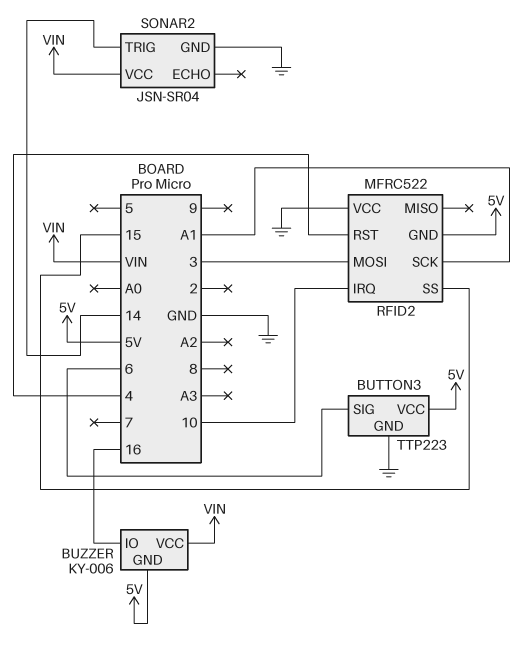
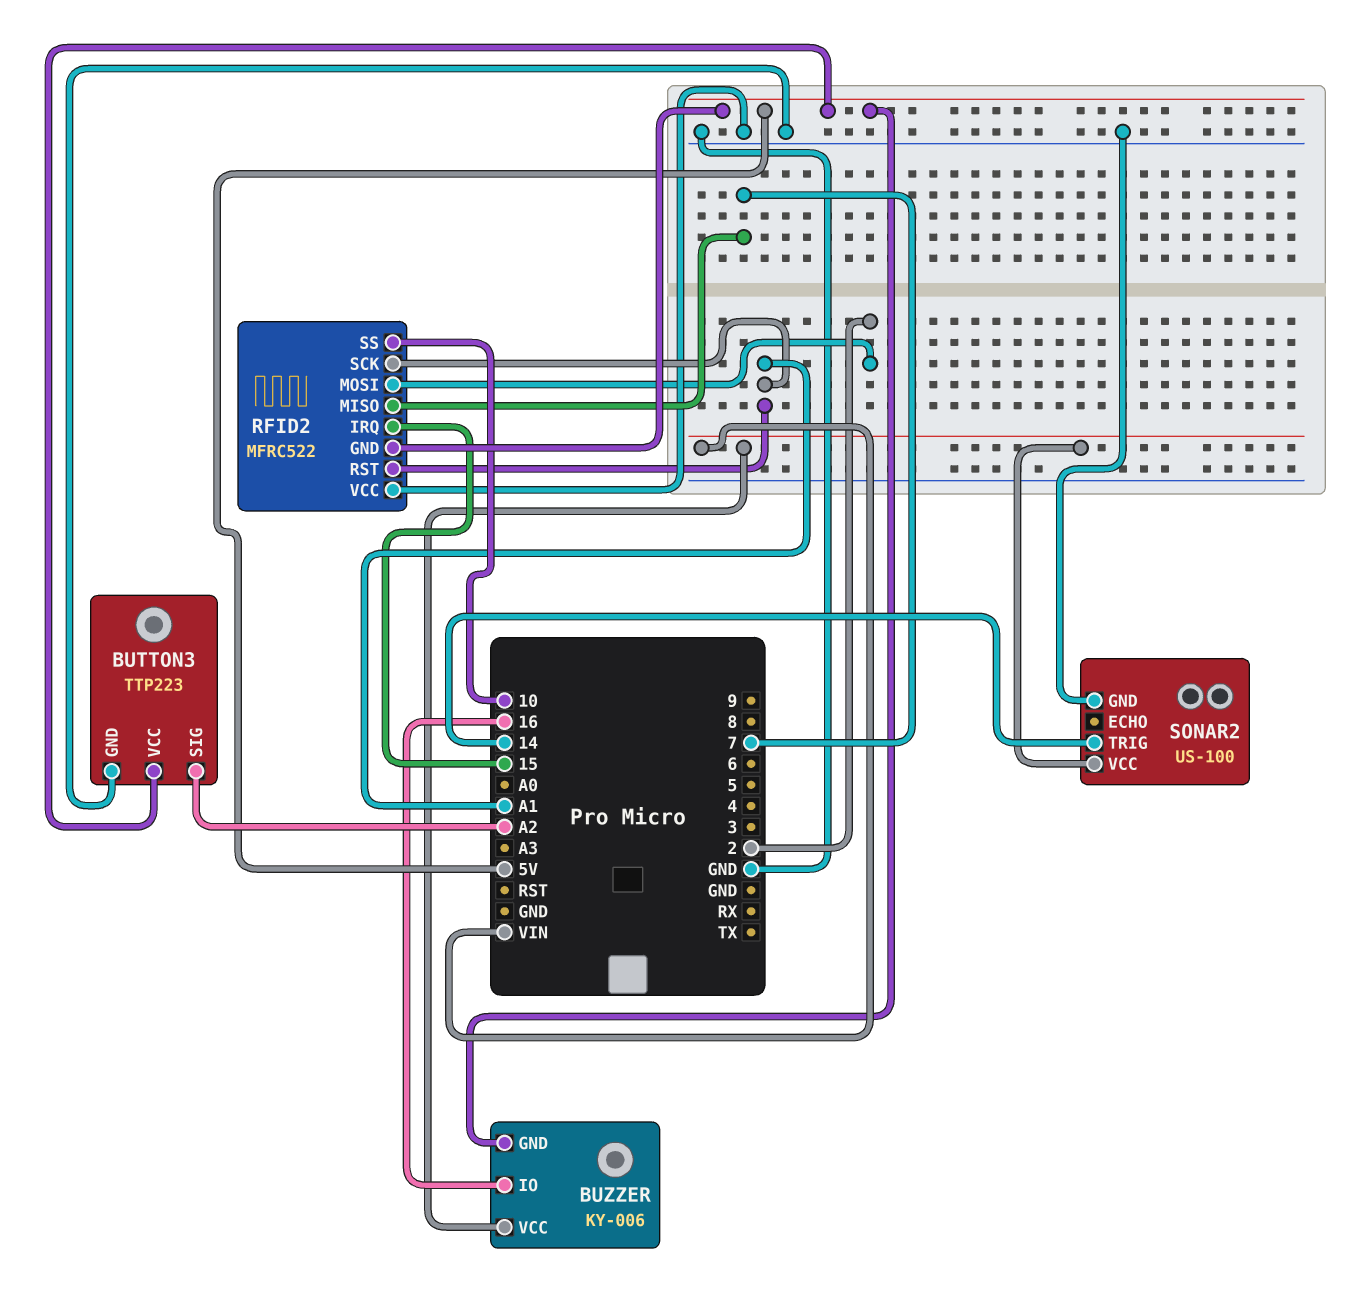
BUTTON3 pin SIG: 6 -> A2
RFID2 pin IRQ: 10 -> 15
RFID2 pin MISO: none -> 7
RFID2 pin MOSI: 3 -> 2
RFID2 pin RST: 4 -> A1
RFID2 pin SS: 15 -> 10
SONAR2: JSN-SR04 -> US-100

